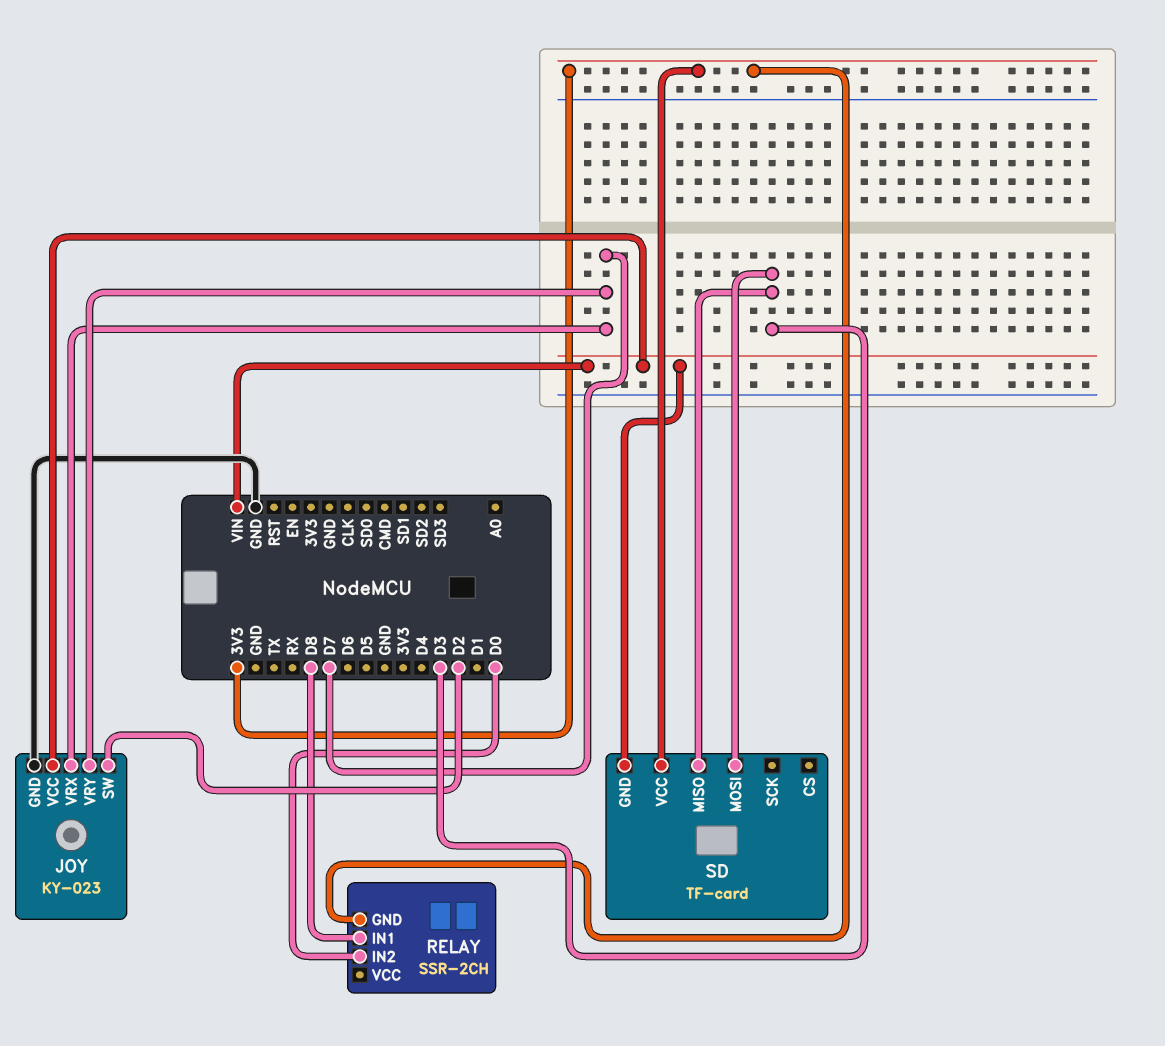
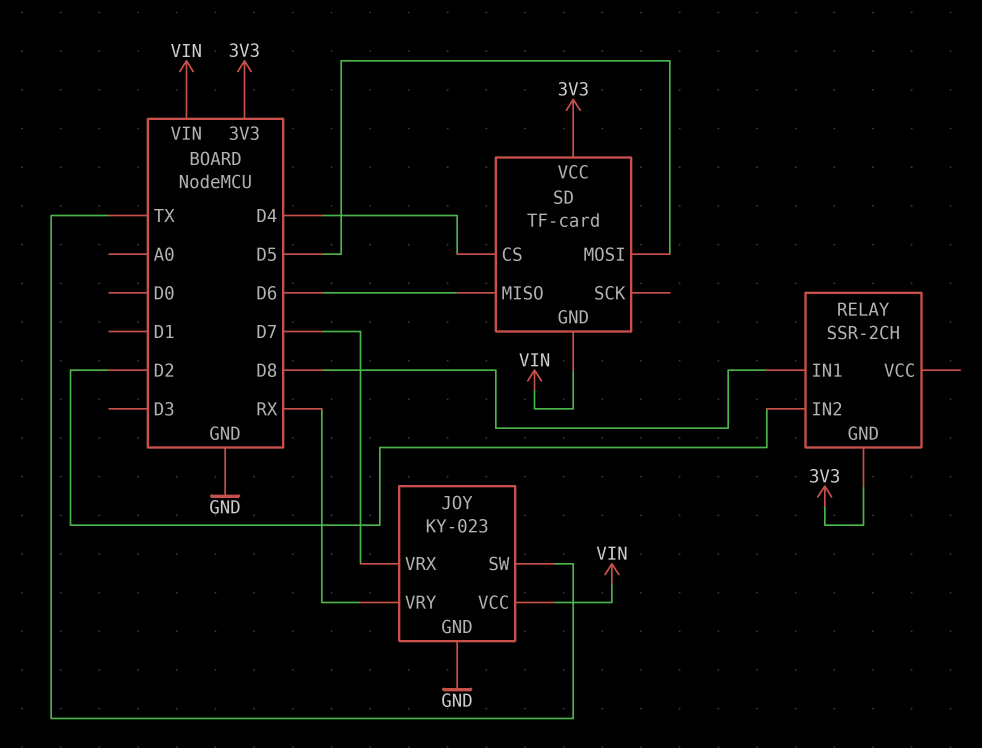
JOY pin SW: D2 -> TX
JOY pin VRY: D7 -> RX
RELAY pin IN2: D0 -> D2
SD pin CS: none -> D4
SD pin MISO: D3 -> D6
SD pin MOSI: D3 -> D5

